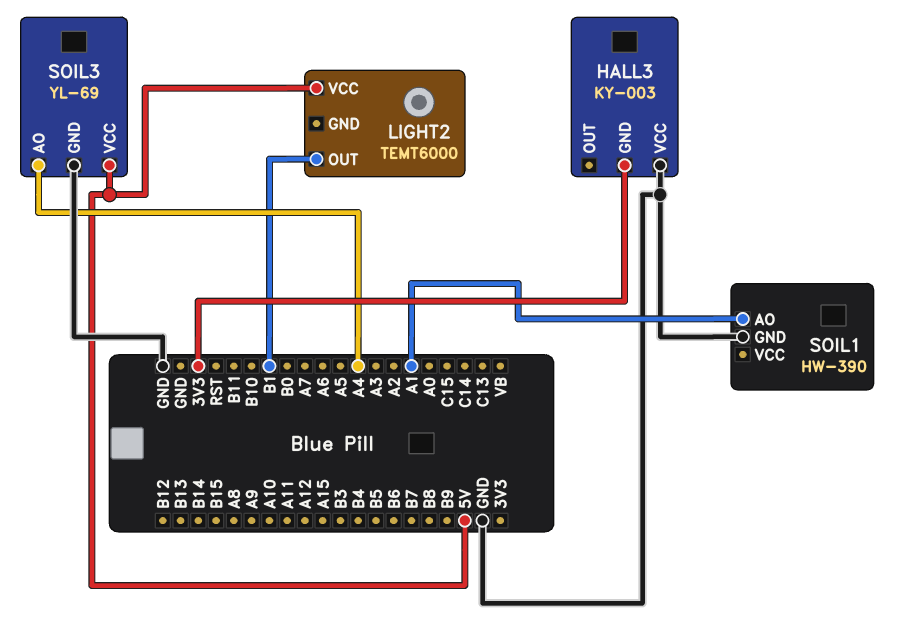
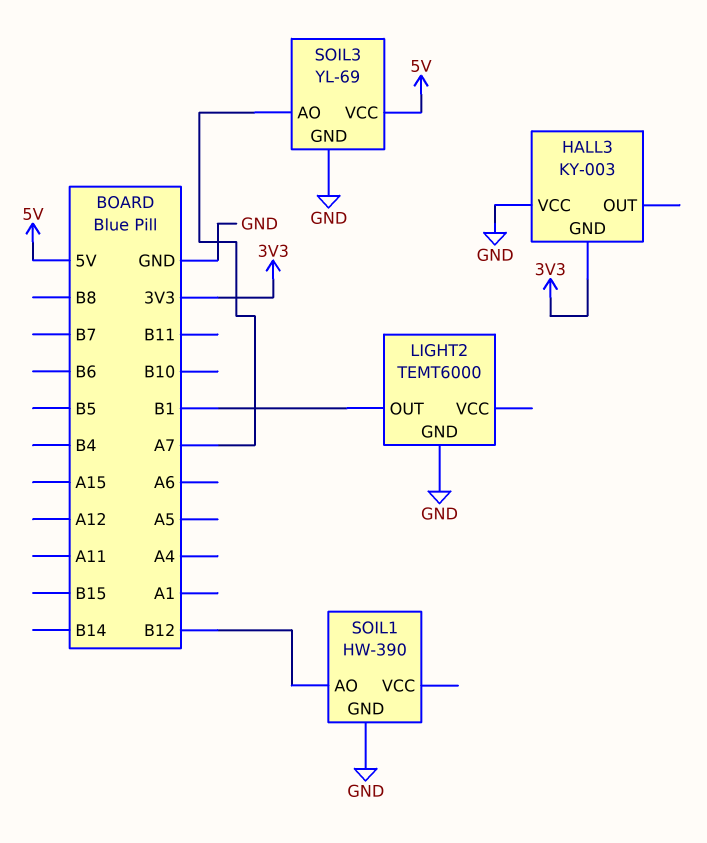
LIGHT2 pin GND: none -> GND
LIGHT2 pin VCC: 5V -> none
SOIL1 pin AO: A1 -> B12
SOIL3 pin AO: A4 -> A7

